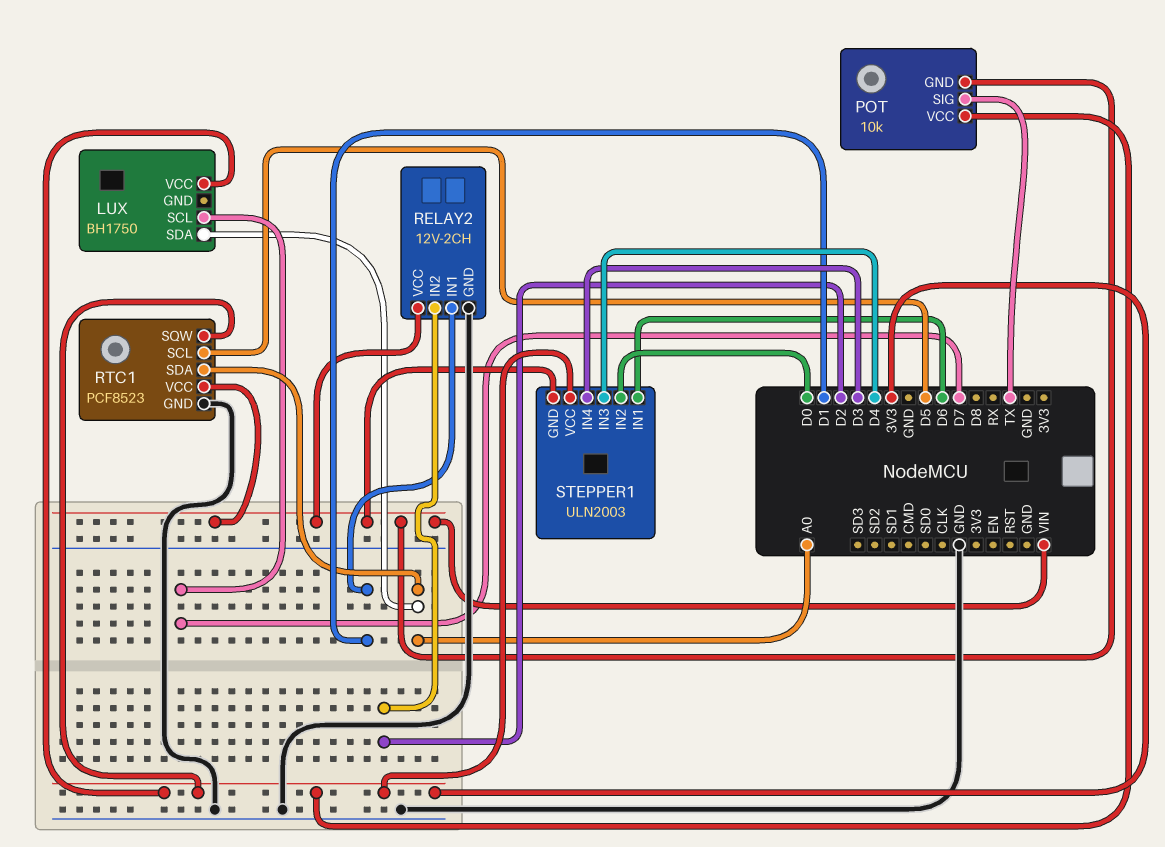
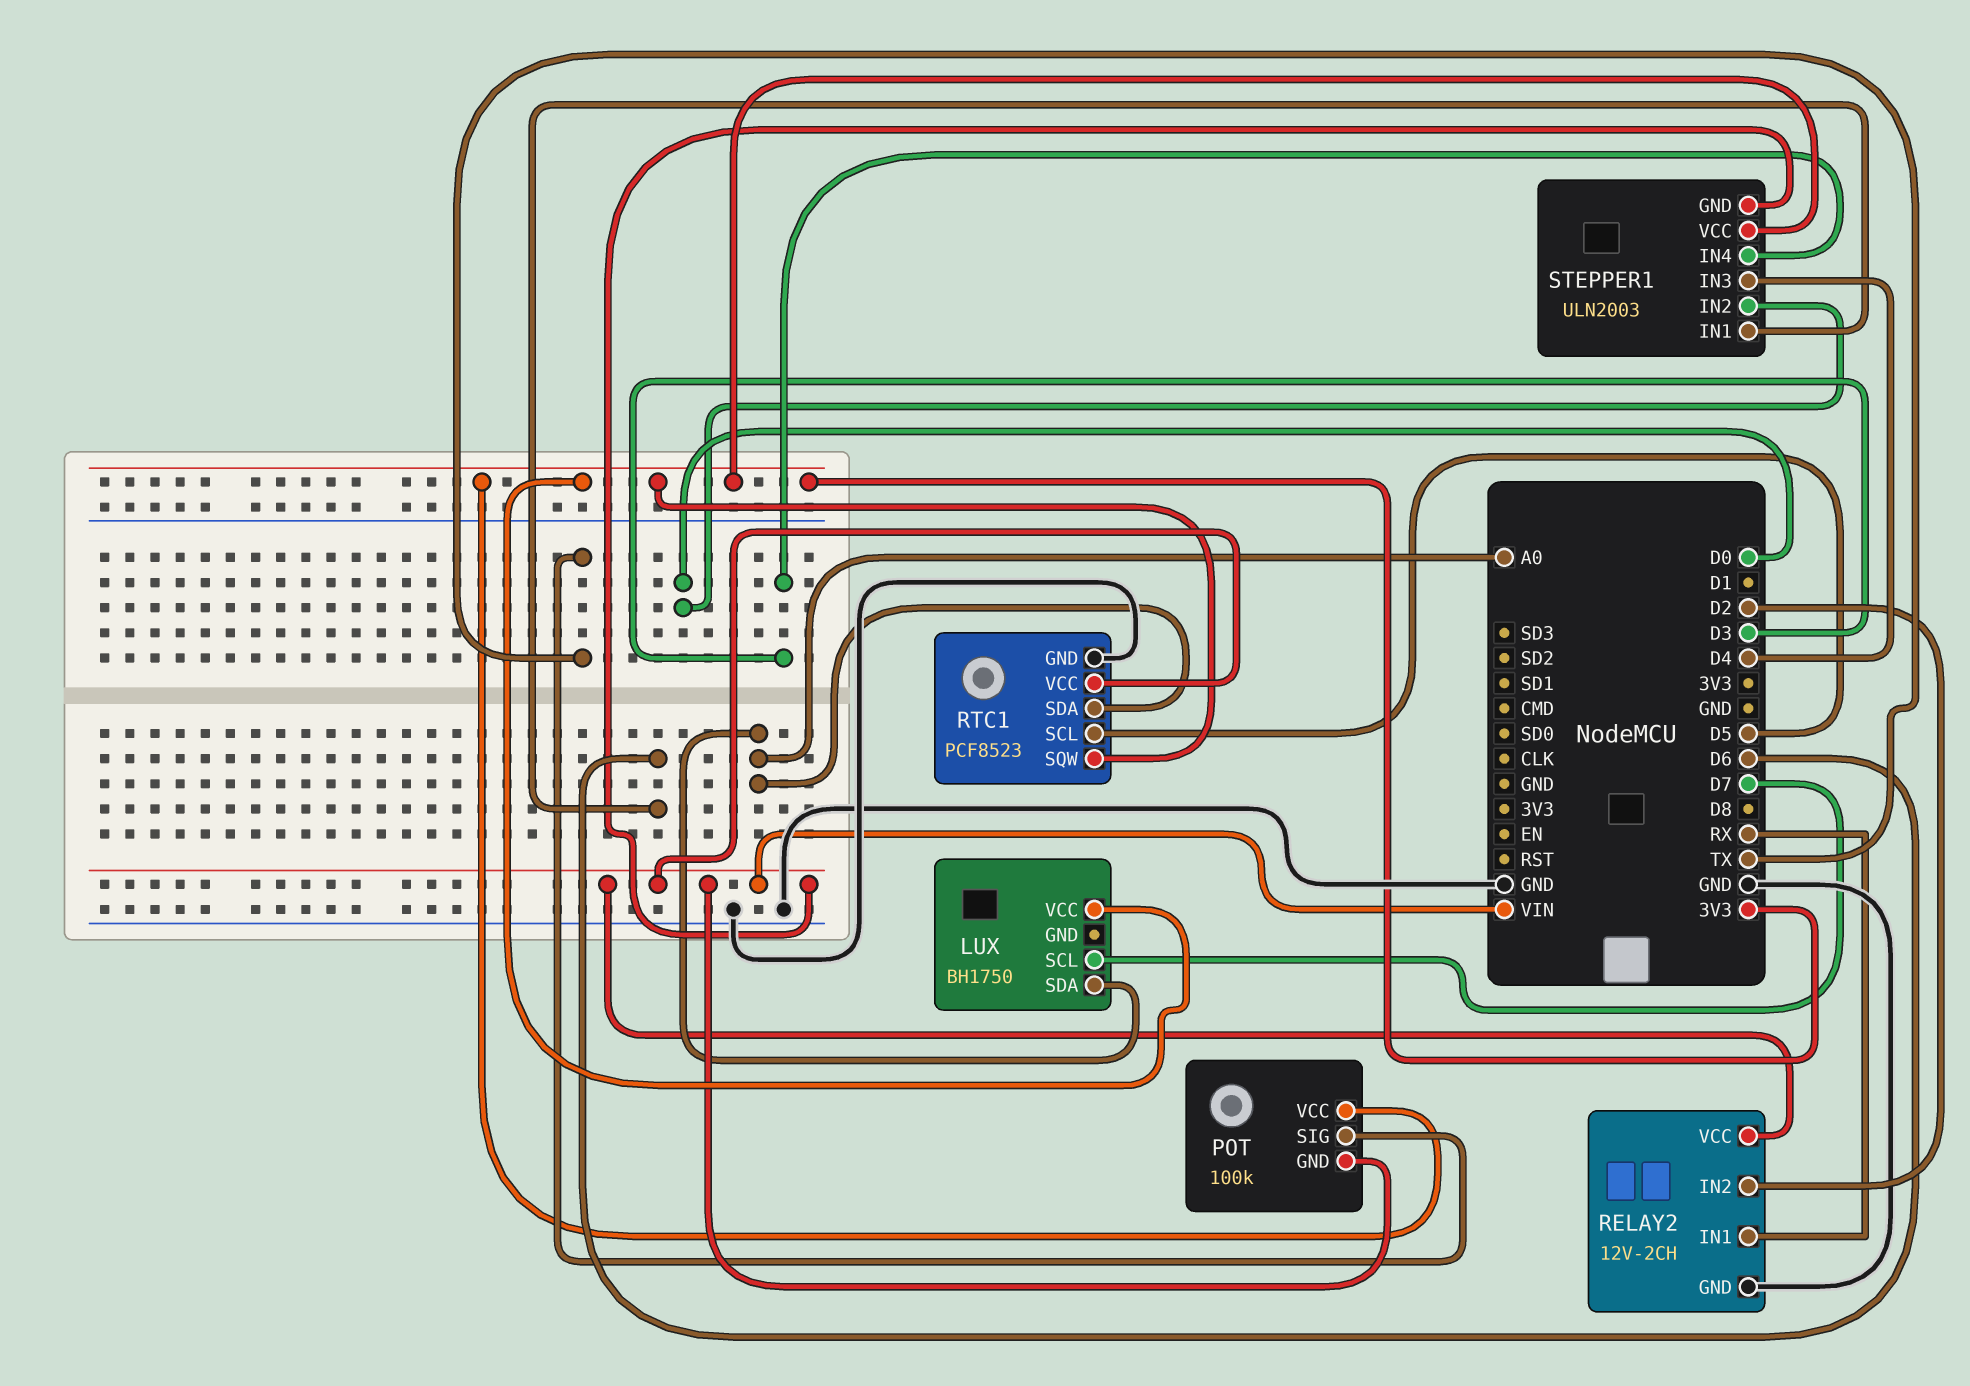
POT: 10k -> 100k
RELAY2 pin IN1: D1 -> RX

